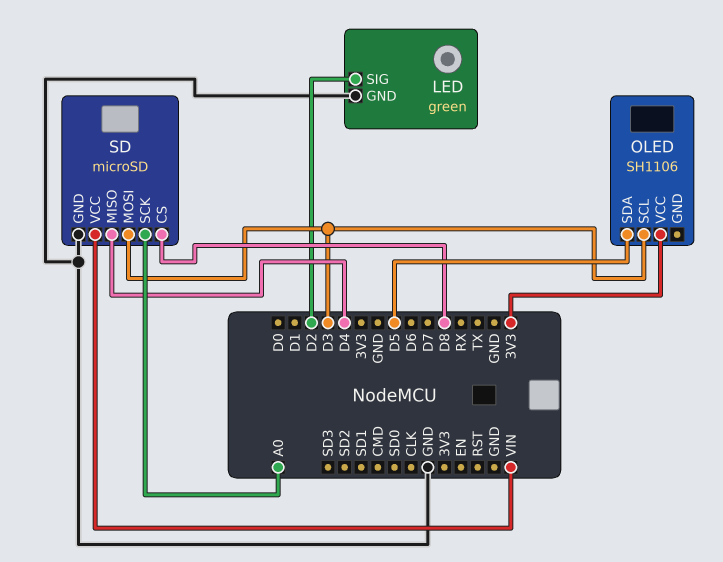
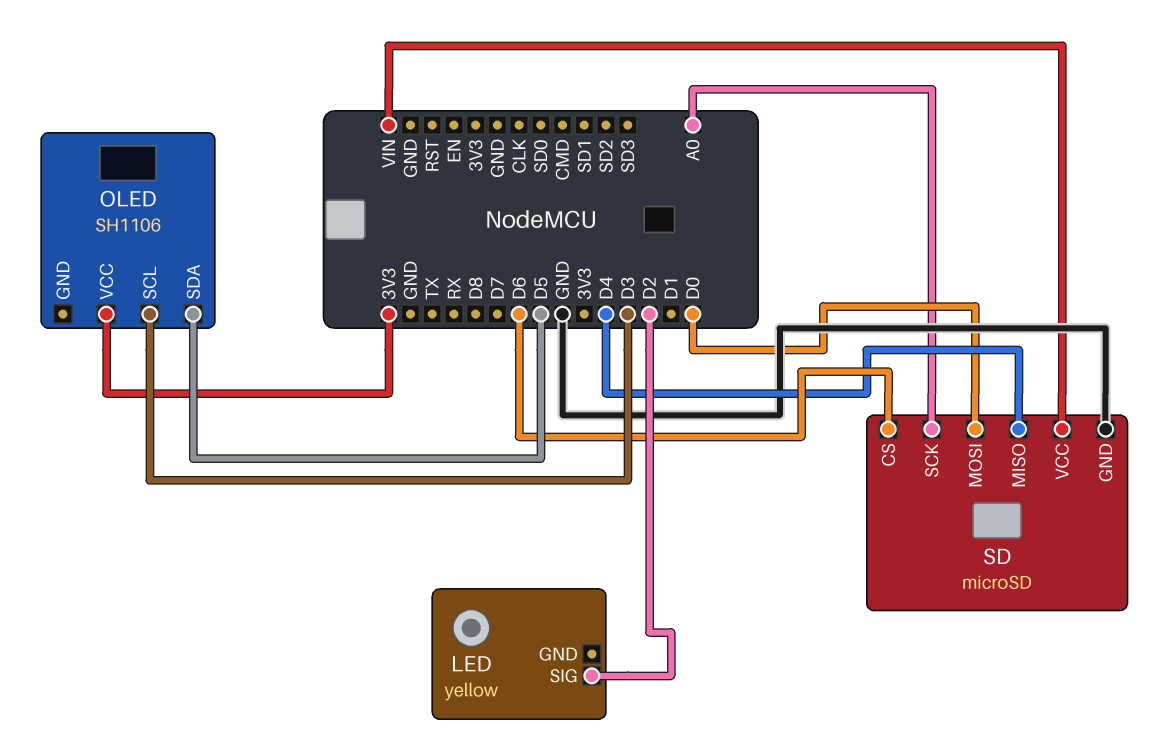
LED: green -> yellow
LED pin GND: GND -> none
SD pin CS: D8 -> D6
SD pin MOSI: D3 -> D0

